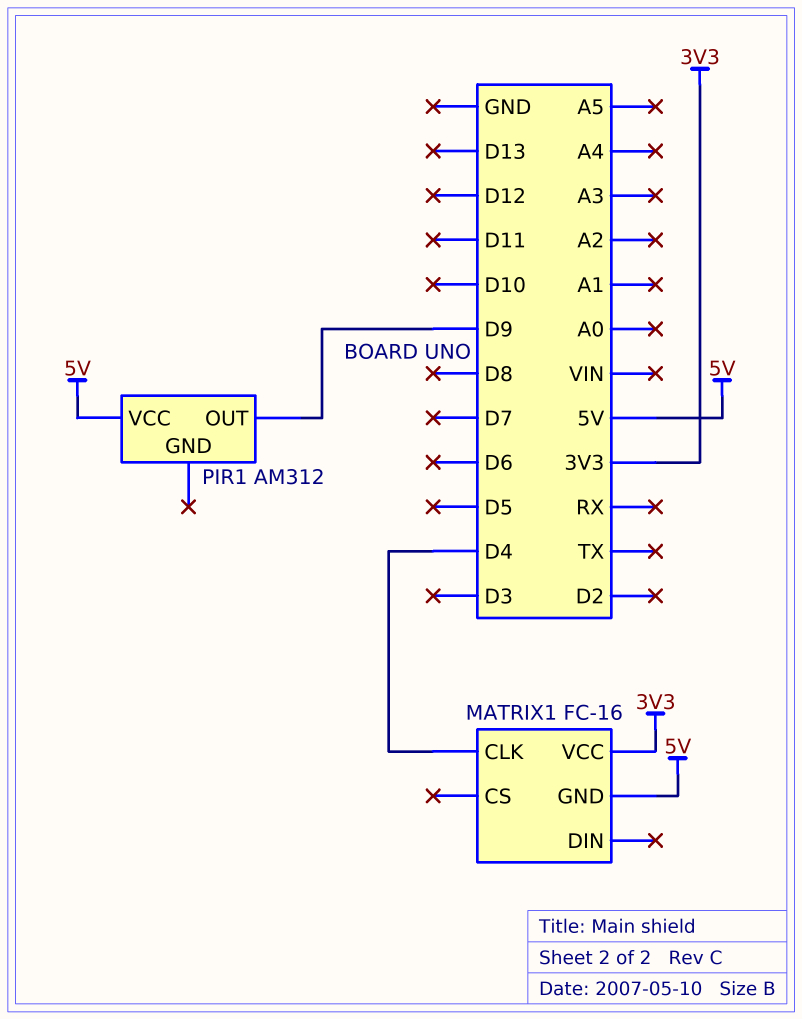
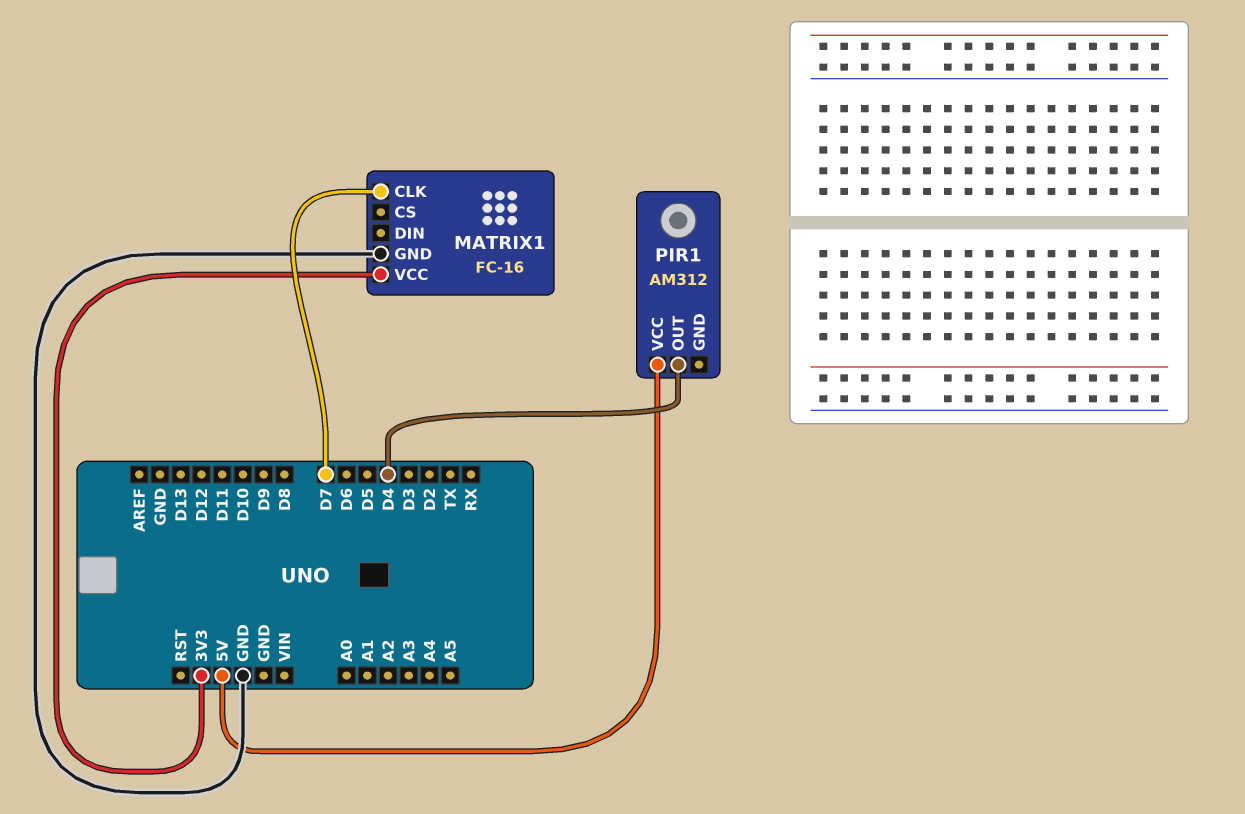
MATRIX1 pin CLK: D4 -> D7
MATRIX1 pin GND: 5V -> GND
PIR1 pin OUT: D9 -> D4

